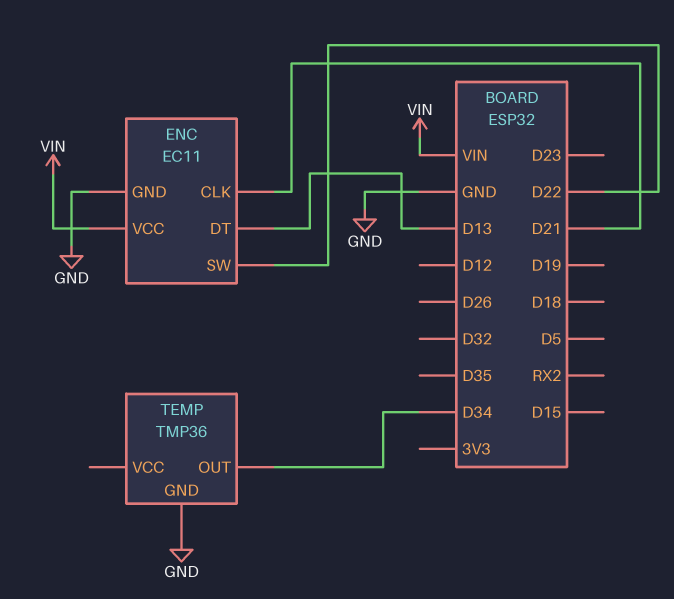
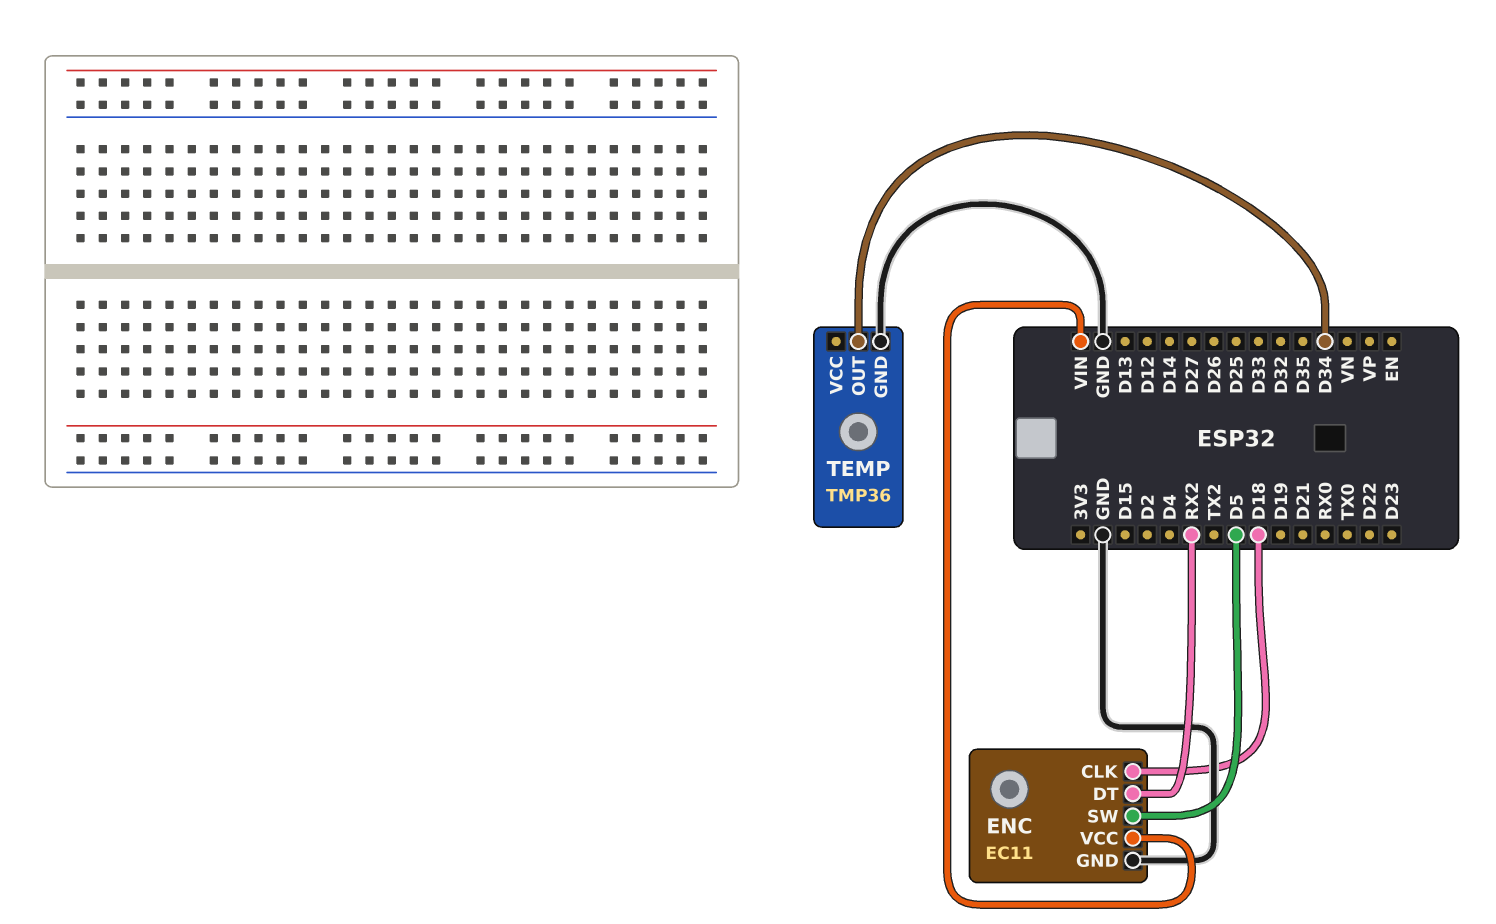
ENC pin CLK: D21 -> D18
ENC pin DT: D13 -> RX2
ENC pin SW: D22 -> D5

